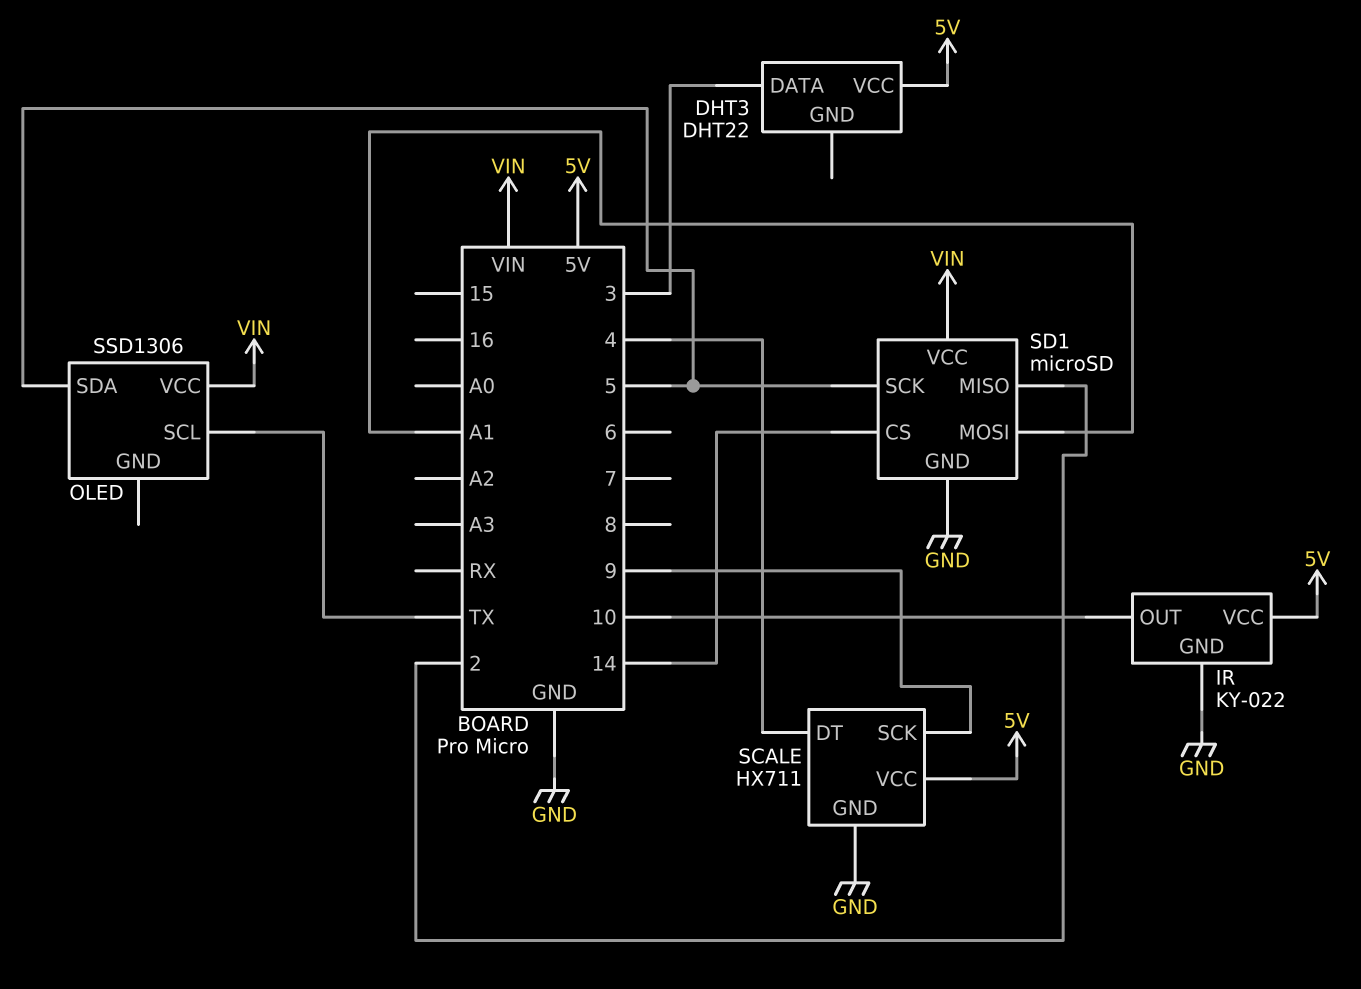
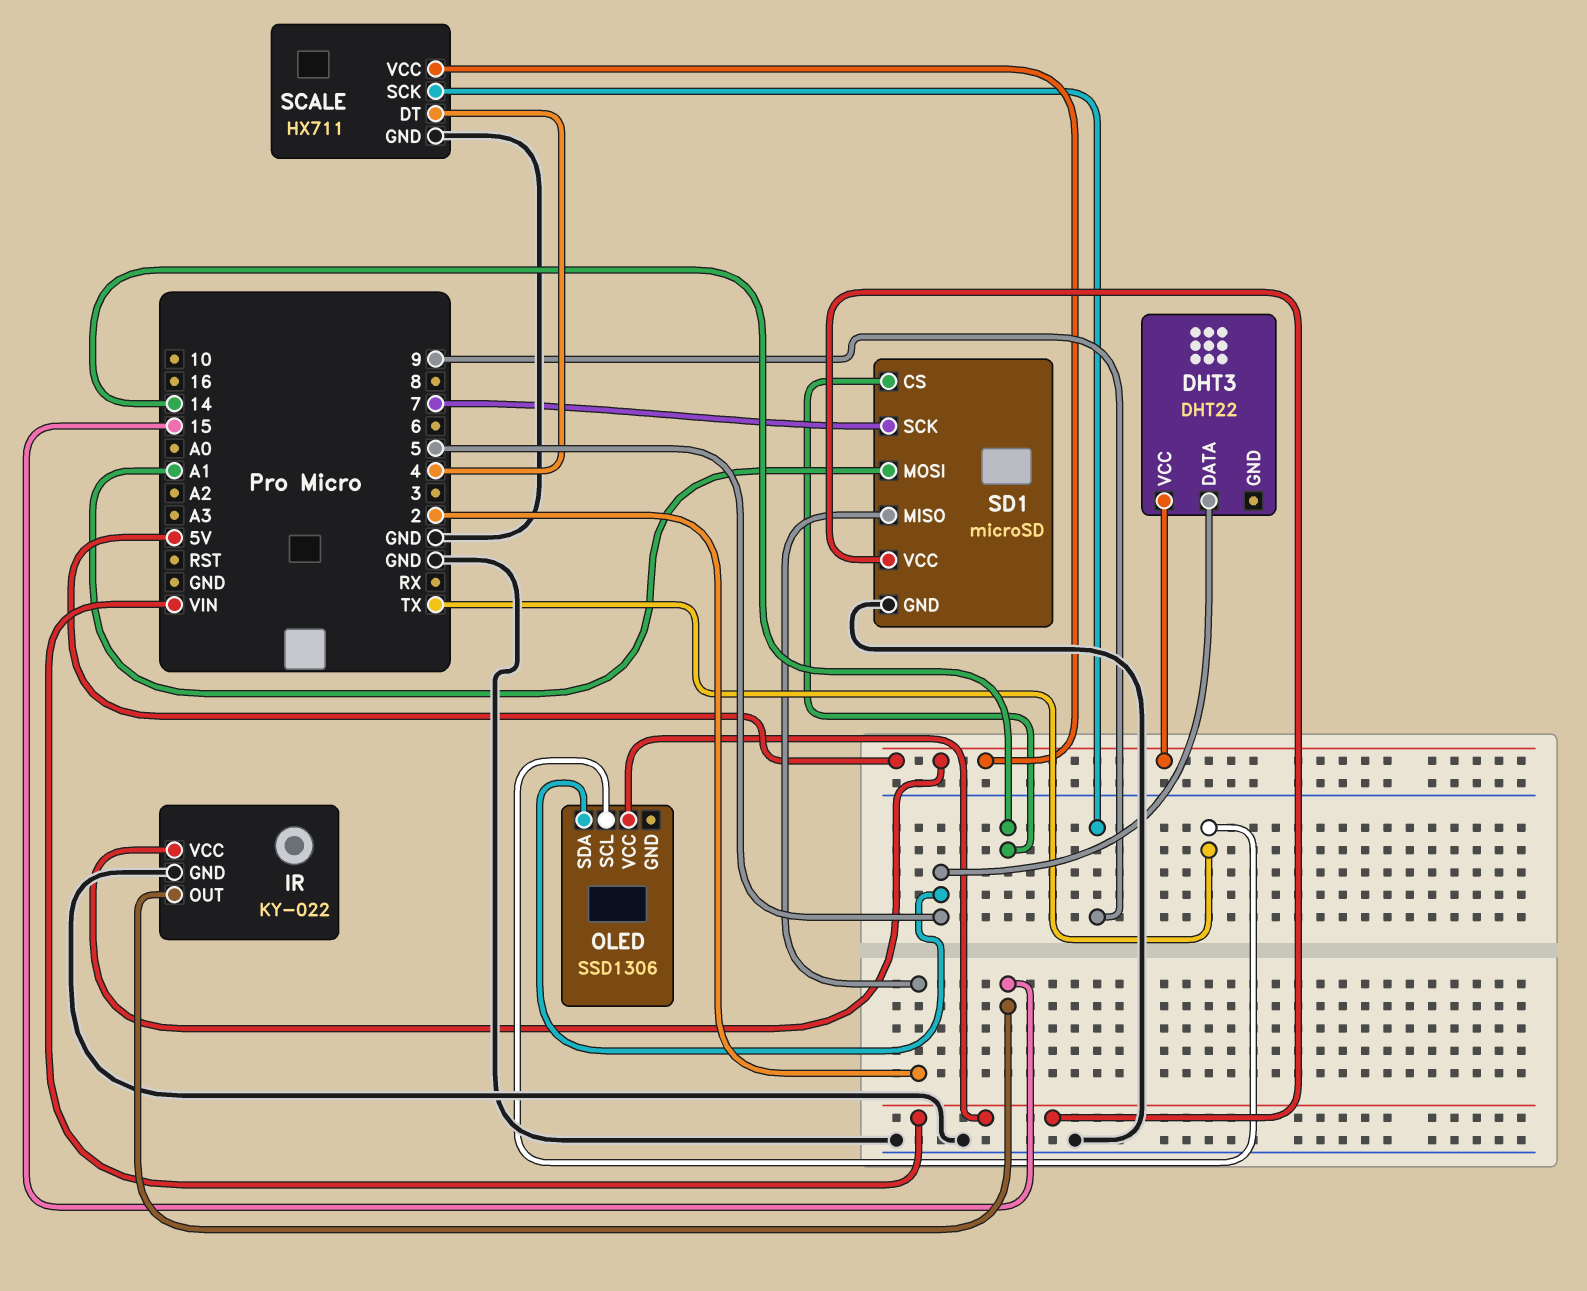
DHT3 pin DATA: 3 -> 5
IR pin OUT: 10 -> 15
SD1 pin SCK: 5 -> 7

